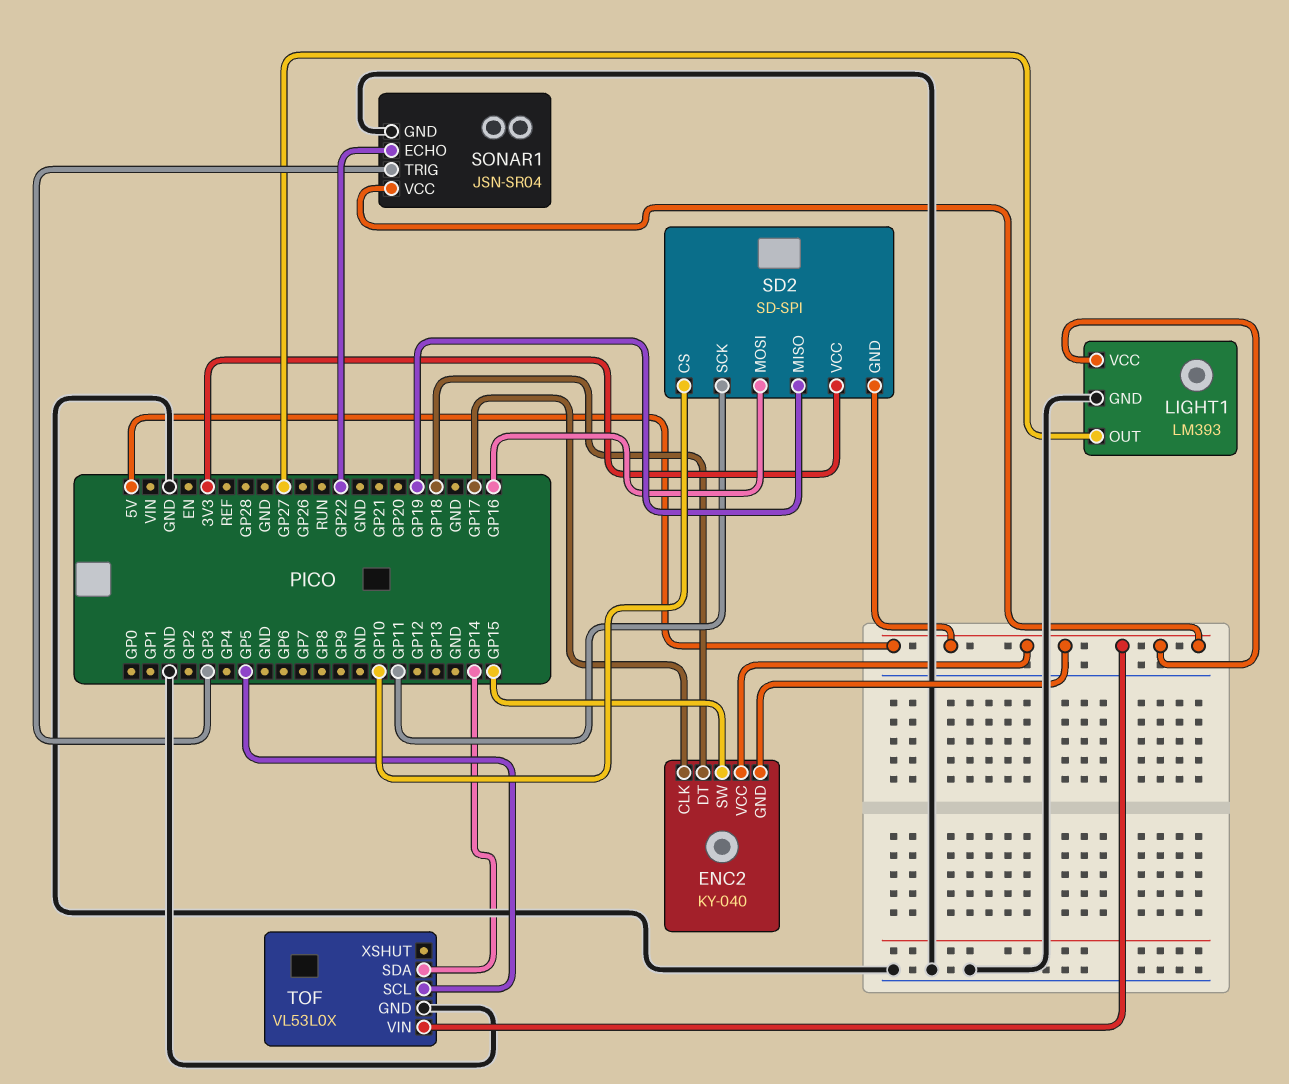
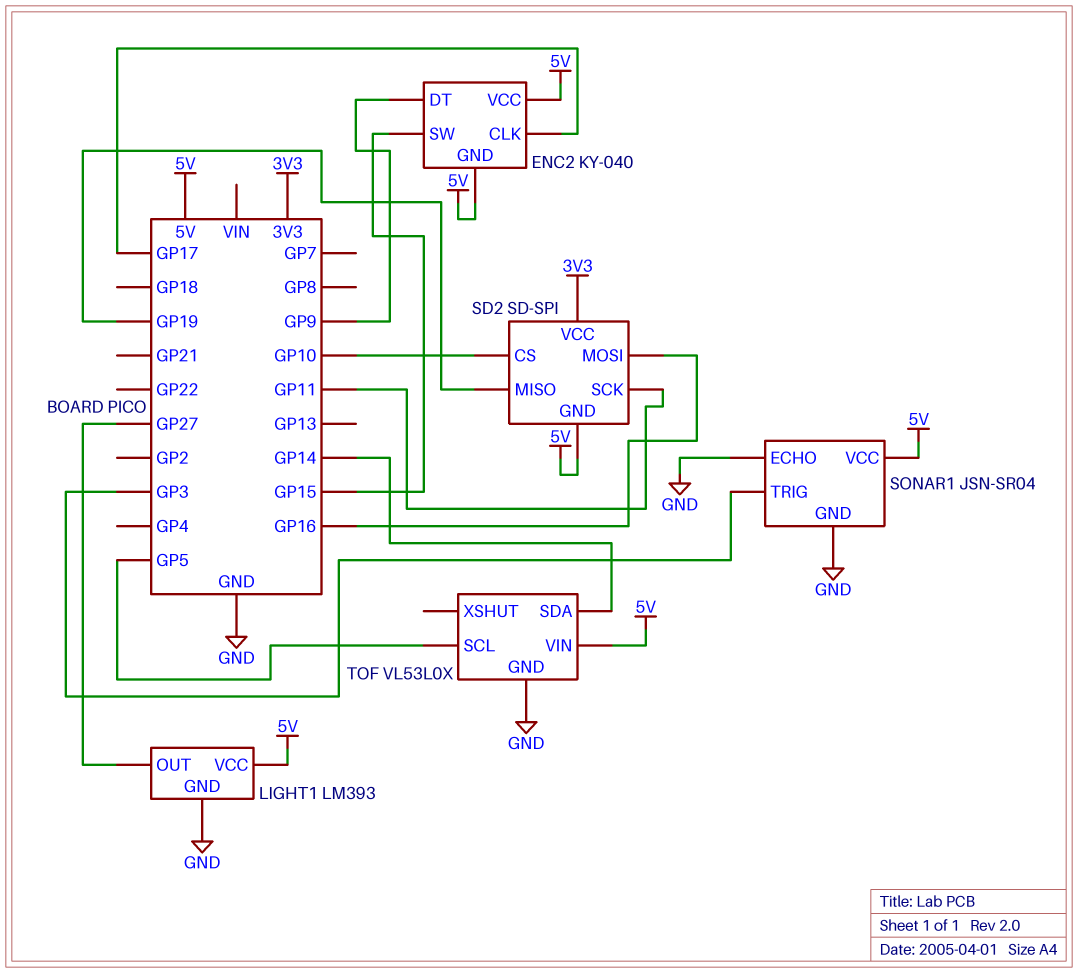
ENC2 pin DT: GP18 -> GP9
SONAR1 pin ECHO: GP22 -> GND

